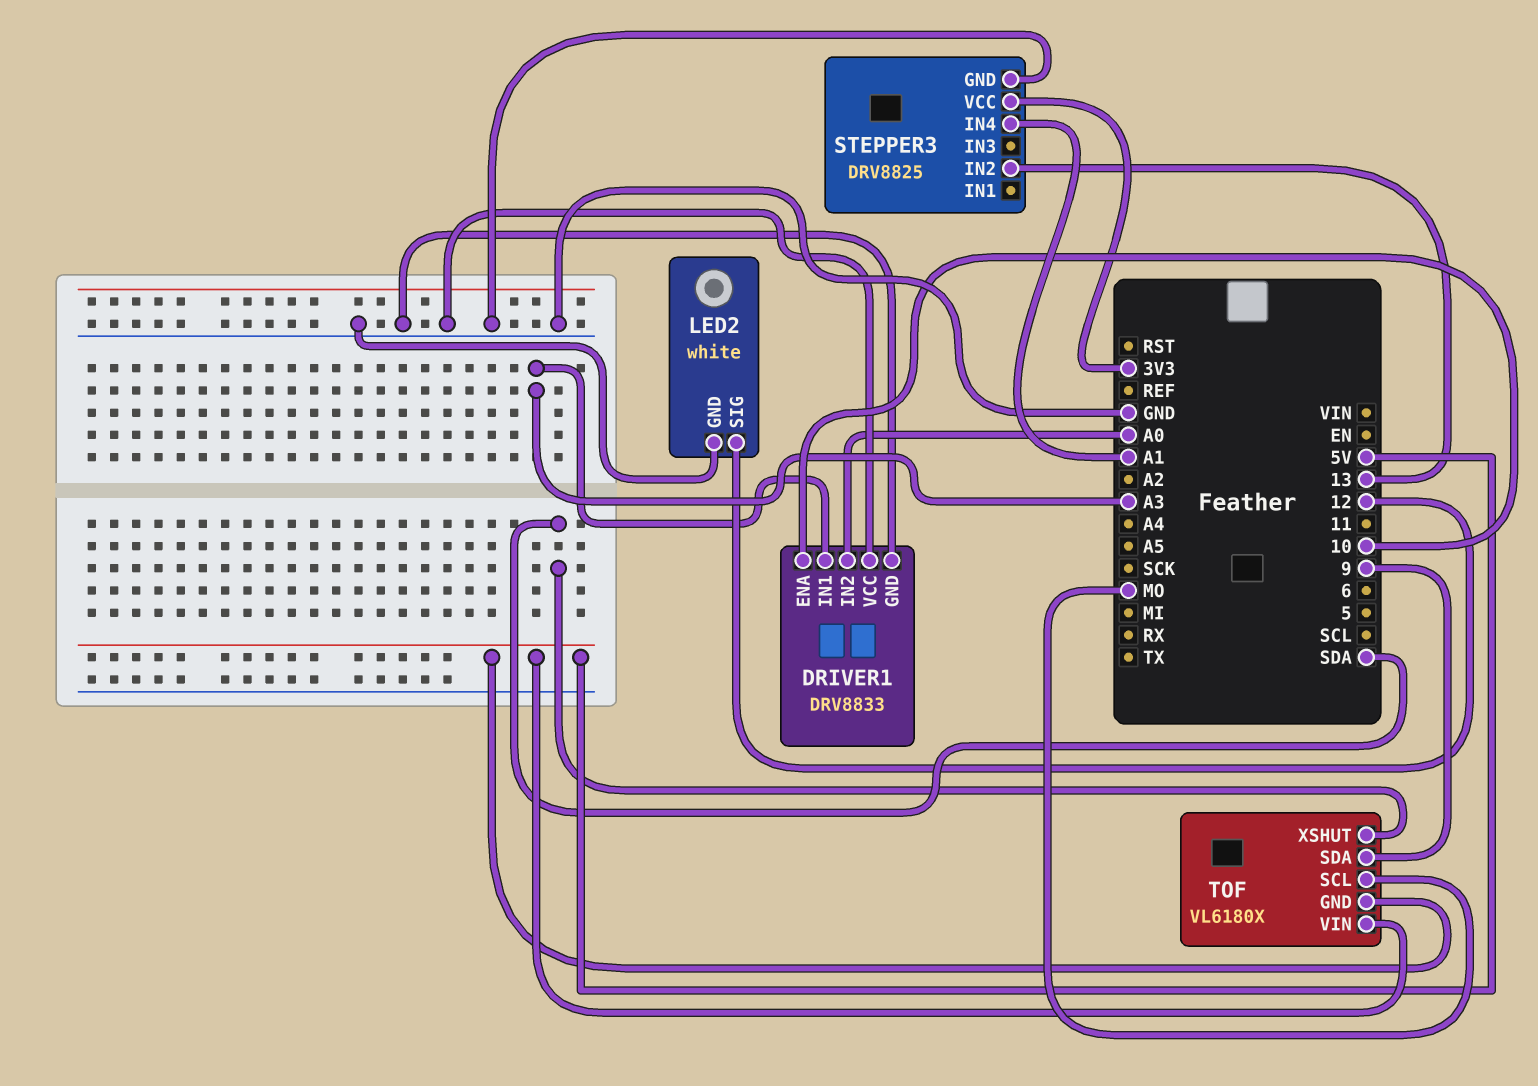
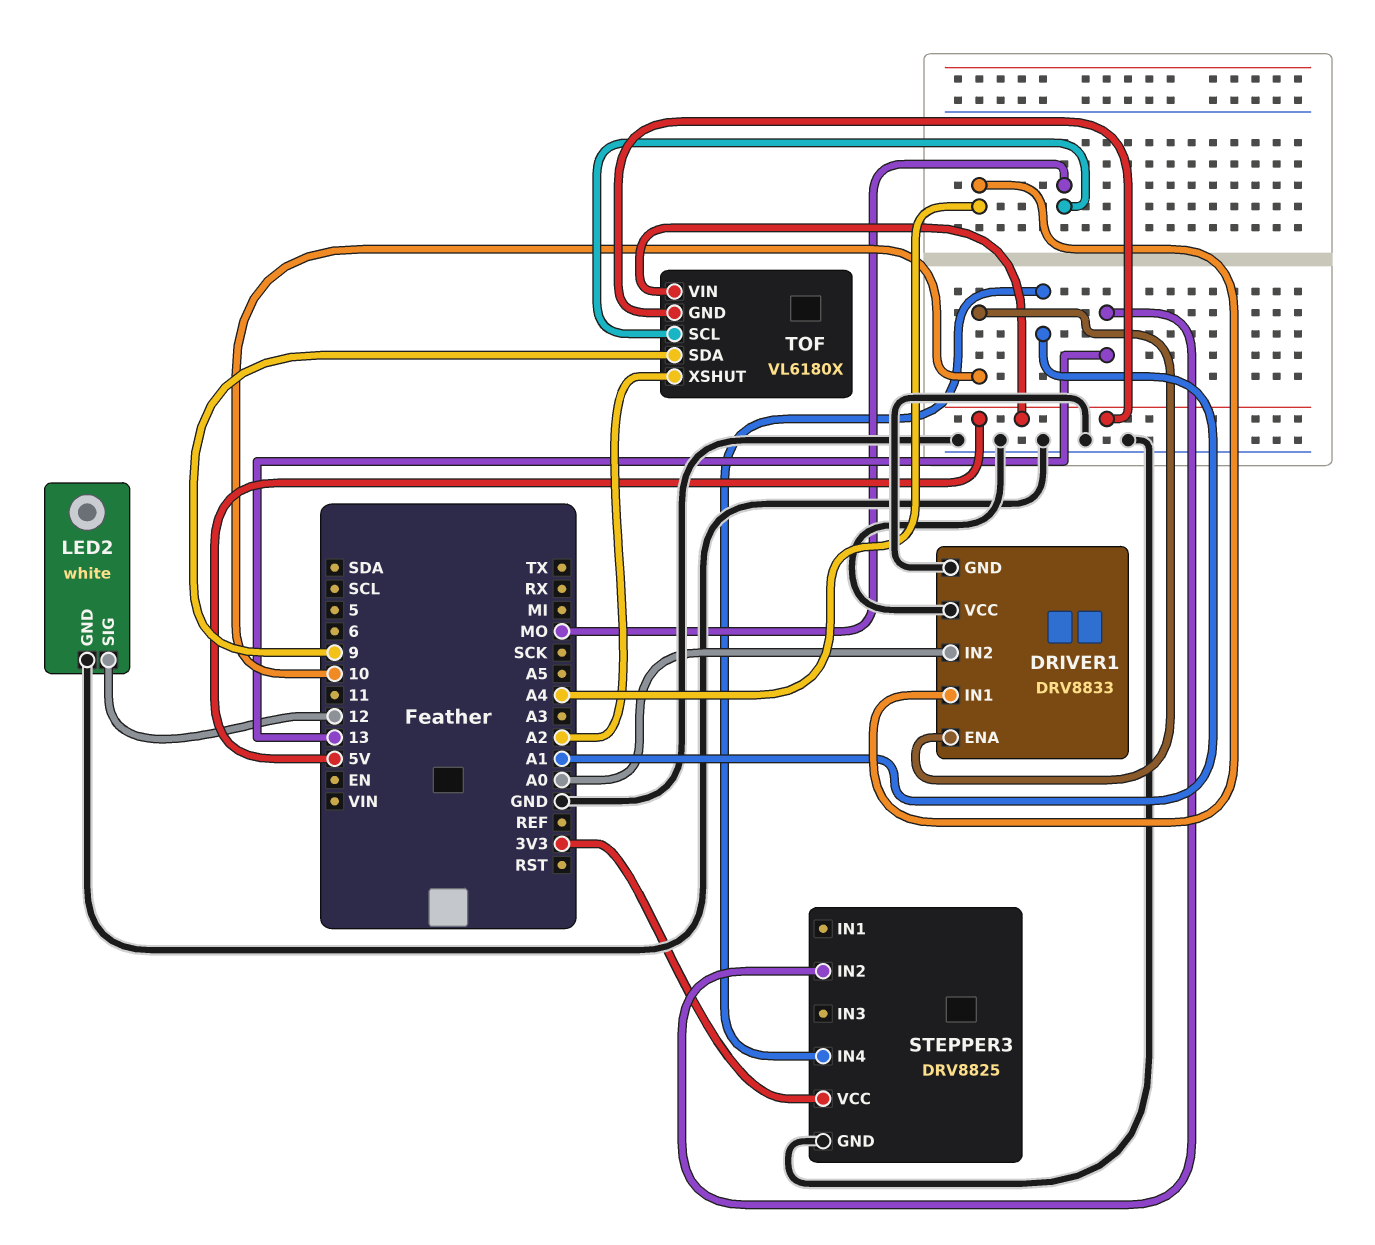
DRIVER1 pin IN1: A3 -> A4
TOF pin XSHUT: SDA -> A2

